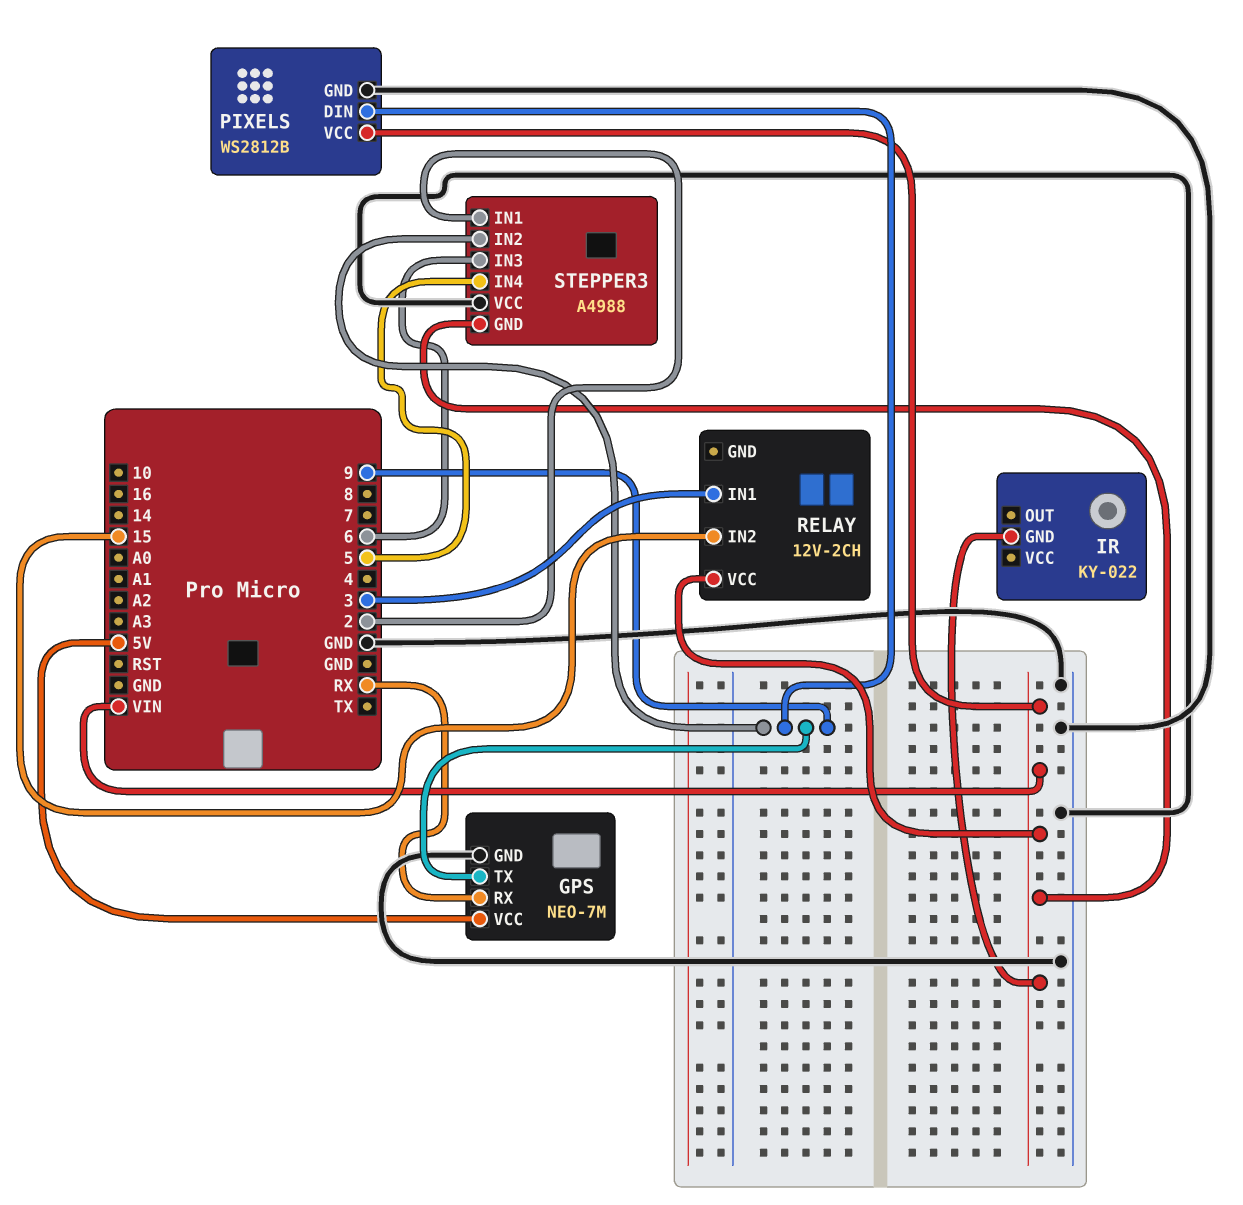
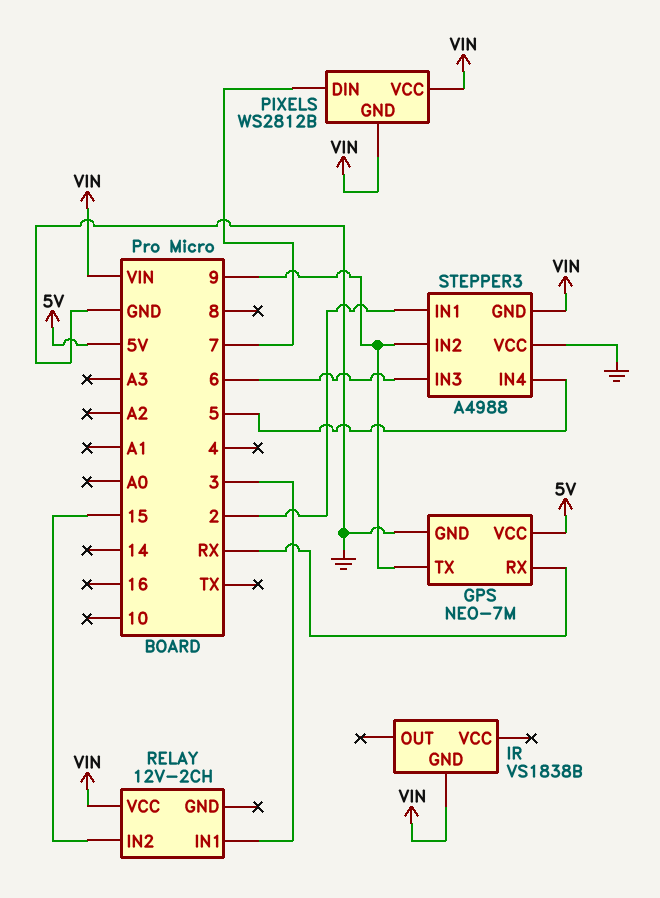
IR: KY-022 -> VS1838B
PIXELS pin DIN: 9 -> 7
PIXELS pin GND: GND -> VIN

